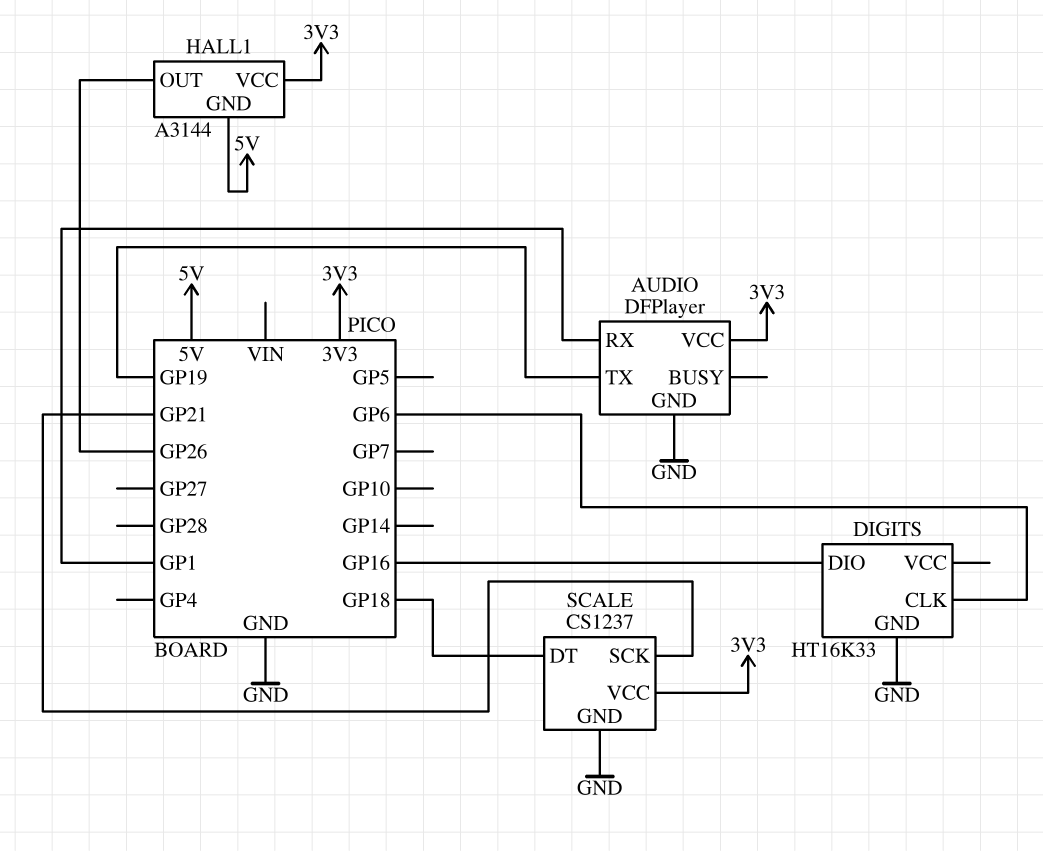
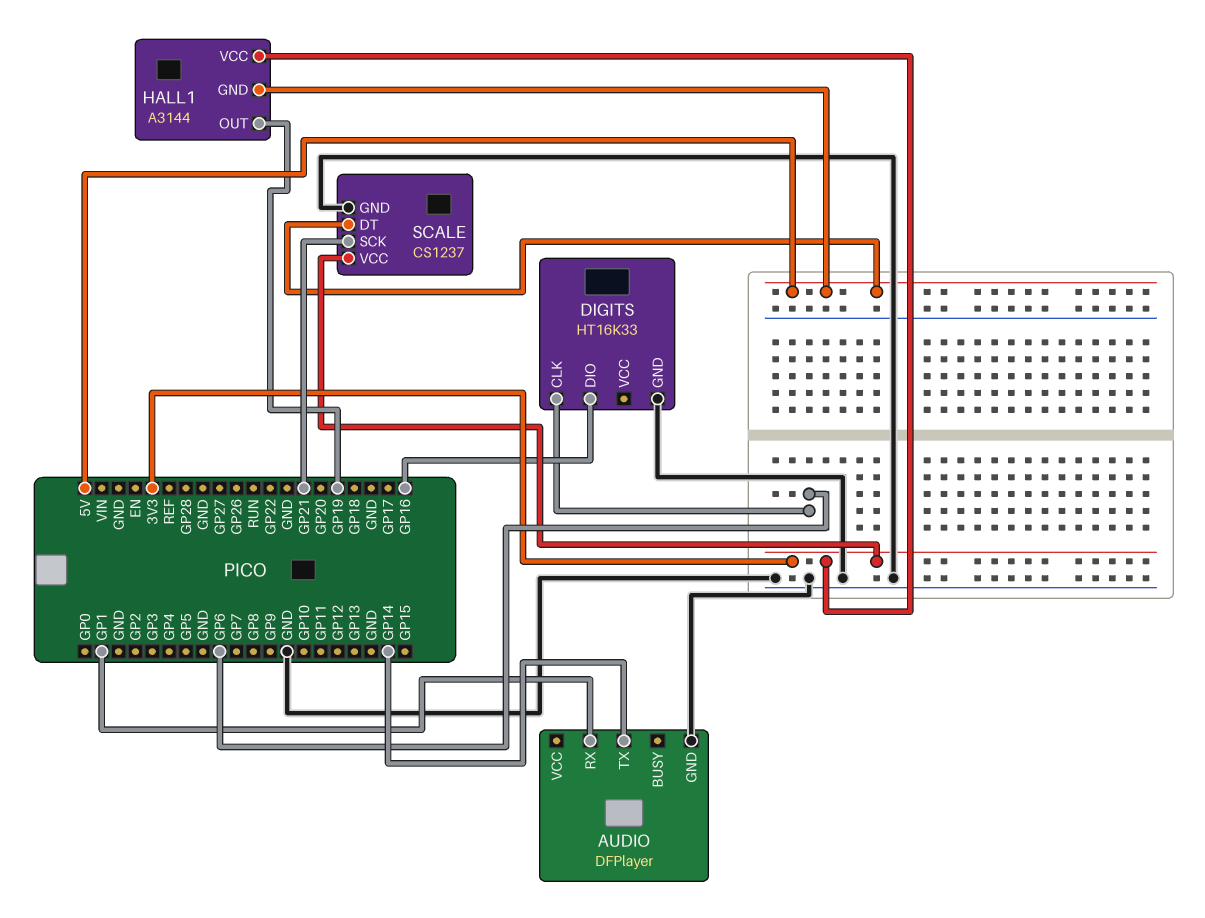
AUDIO pin TX: GP19 -> GP14
AUDIO pin VCC: 3V3 -> none
HALL1 pin OUT: GP26 -> GP19
SCALE pin DT: GP18 -> 5V

